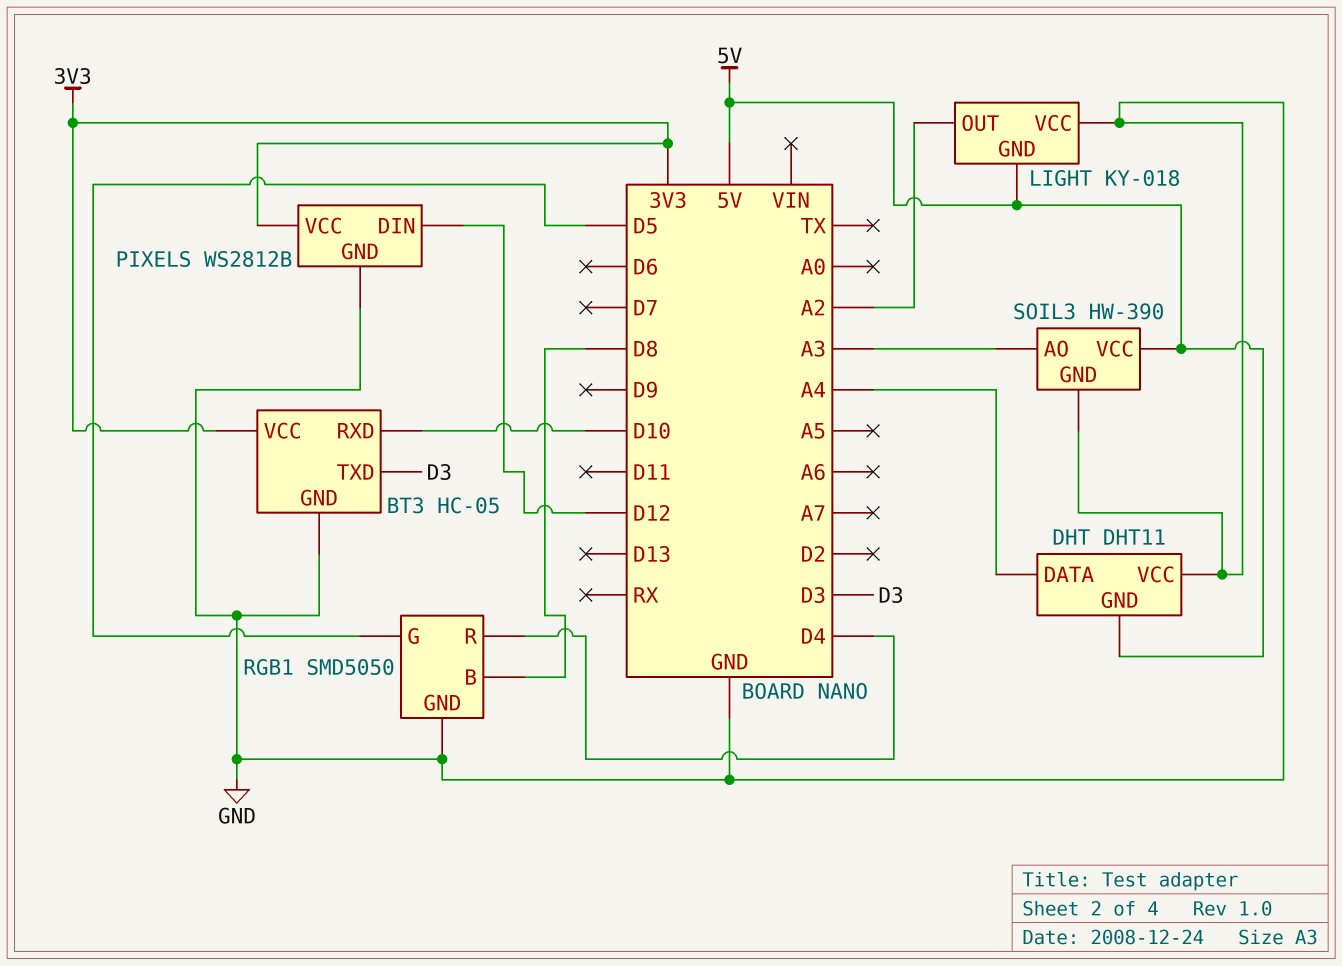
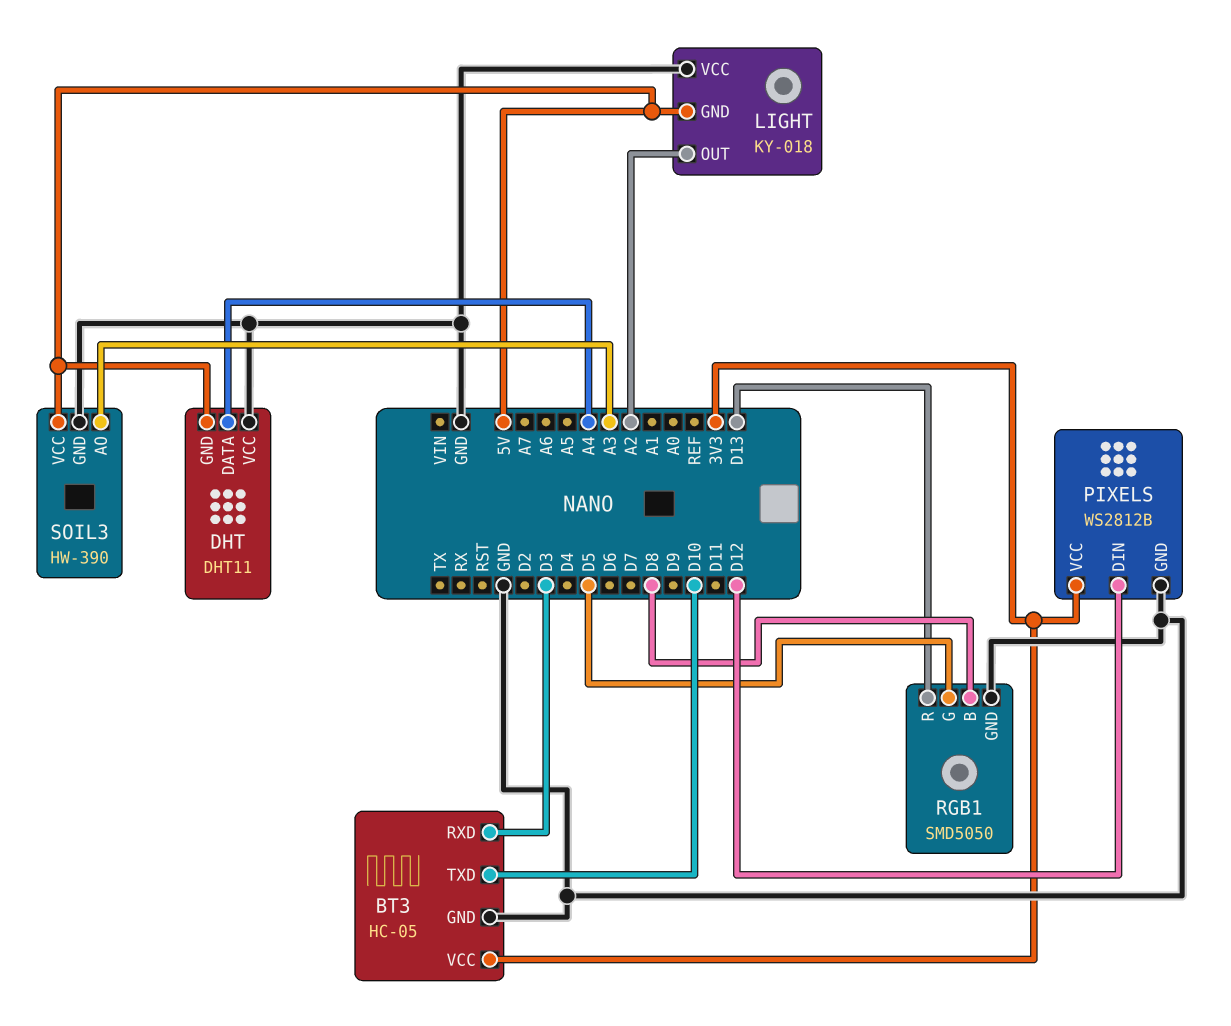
BT3 pin RXD: D10 -> D3
BT3 pin TXD: D3 -> D10
RGB1 pin R: D4 -> D13

